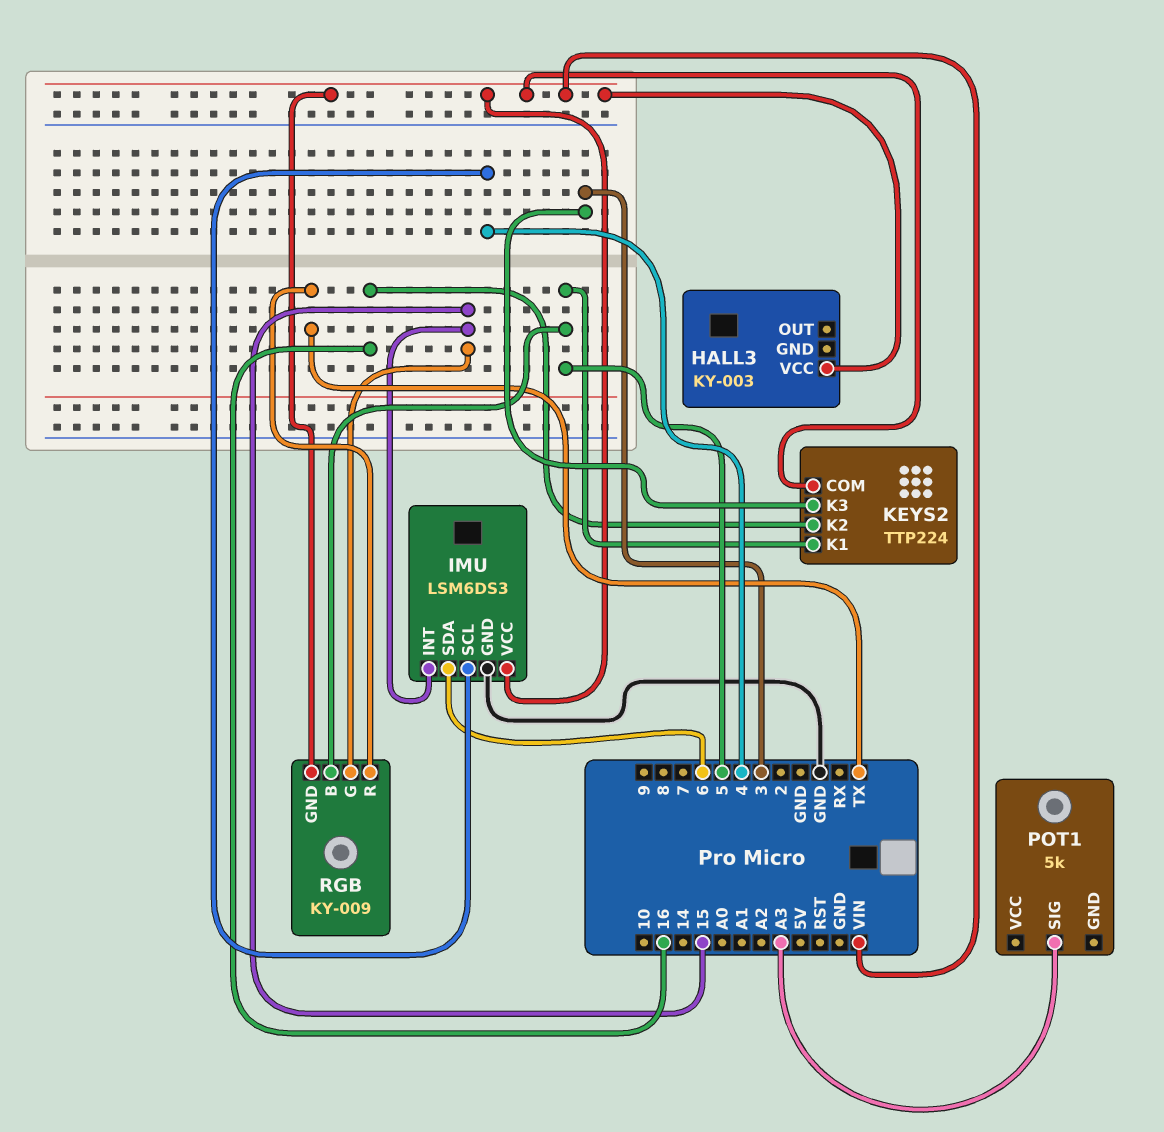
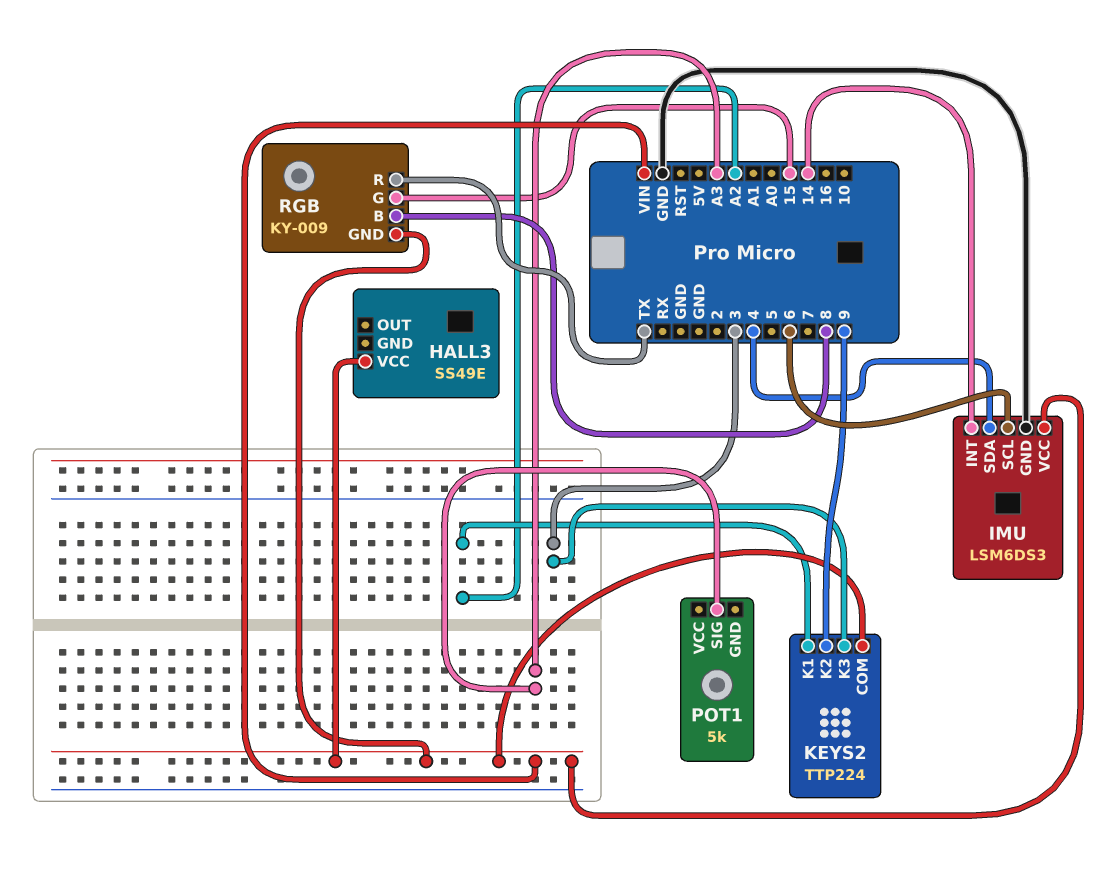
HALL3: KY-003 -> SS49E
IMU pin INT: 15 -> 14
IMU pin SCL: 4 -> 6
IMU pin SDA: 6 -> 4
KEYS2 pin K1: 5 -> A2
KEYS2 pin K2: 16 -> 9
RGB pin B: 5 -> 8

